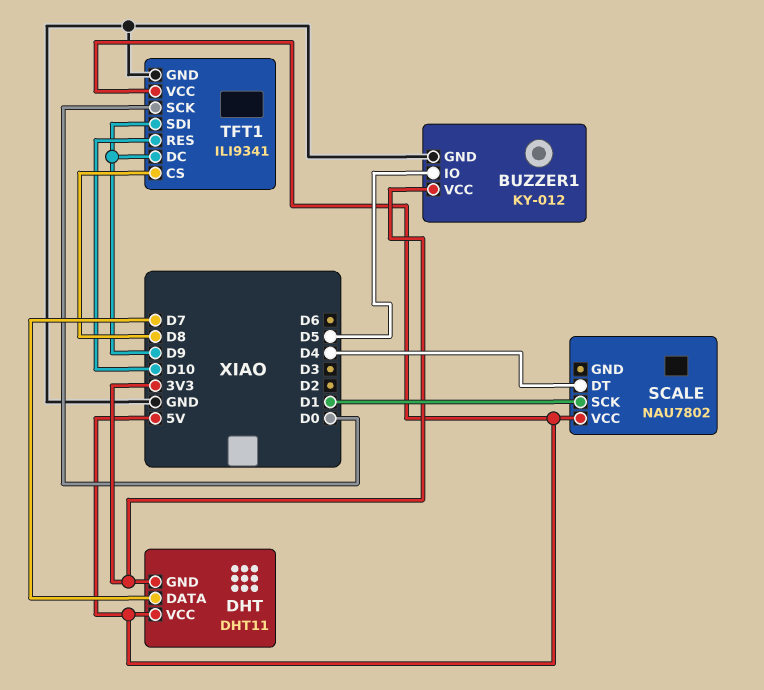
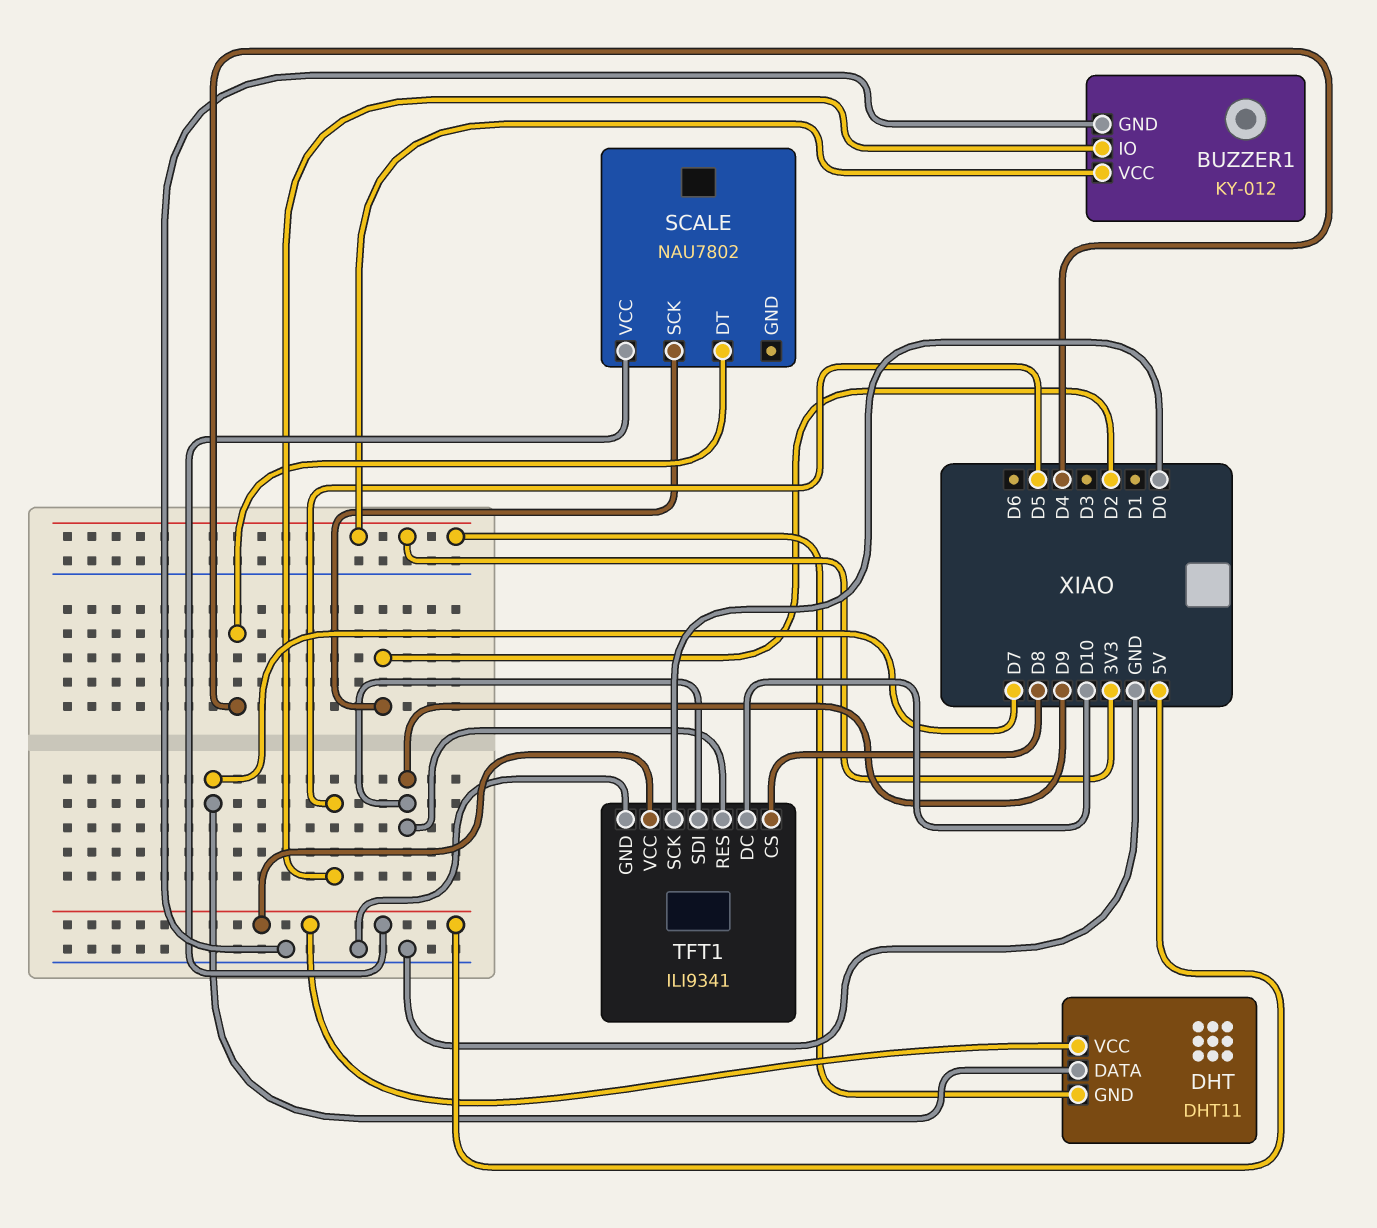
SCALE pin SCK: D1 -> D2
TFT1 pin DC: D9 -> D10
TFT1 pin RES: D10 -> D9

